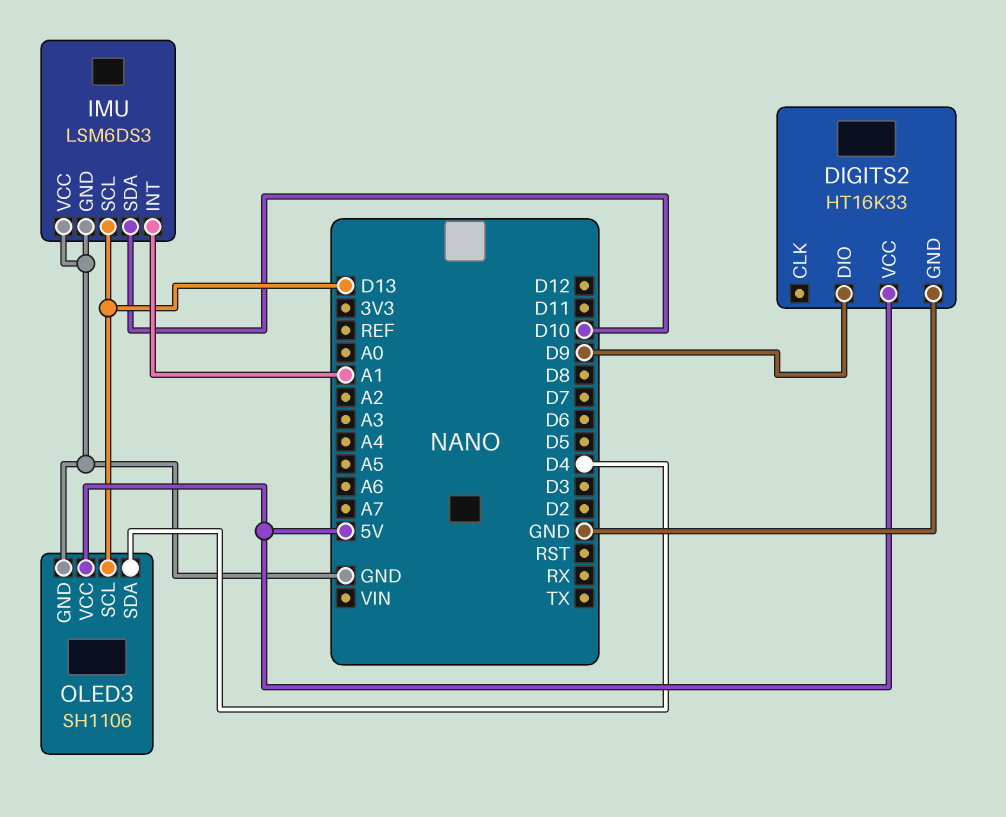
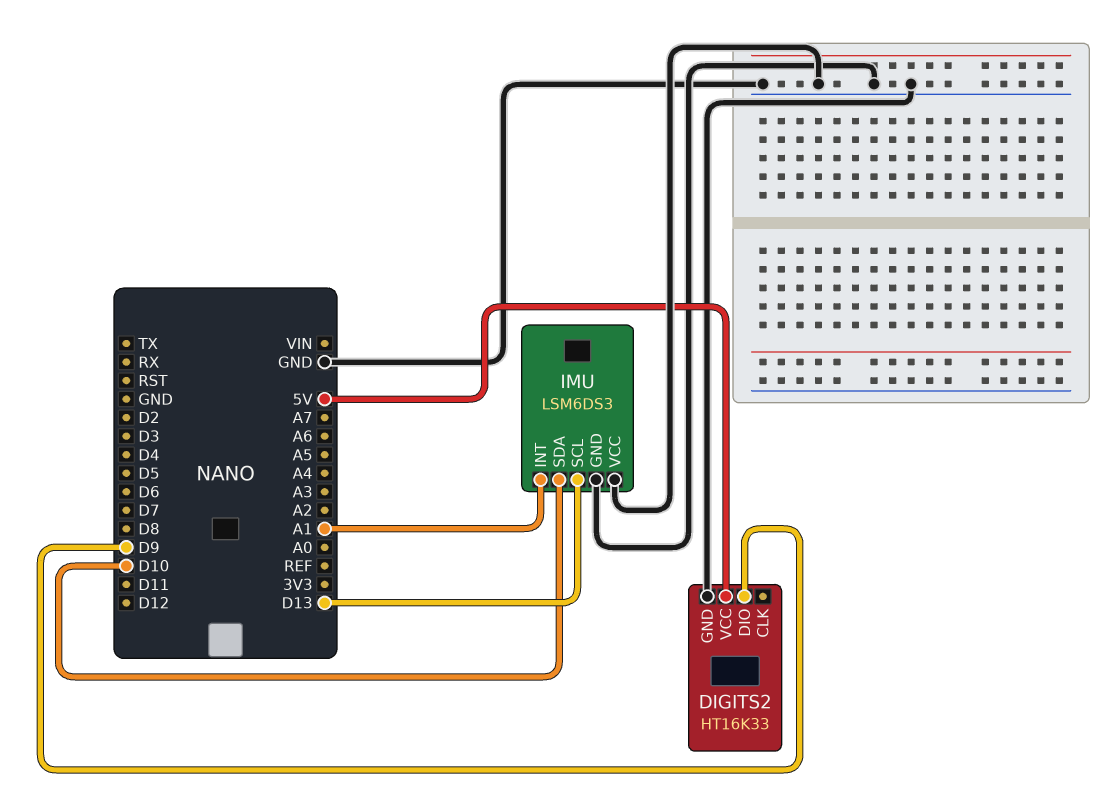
OLED3: SH1106 -> none
OLED3 pin GND: GND -> none
OLED3 pin SCL: D13 -> none
OLED3 pin SDA: D4 -> none
OLED3 pin VCC: 5V -> none

